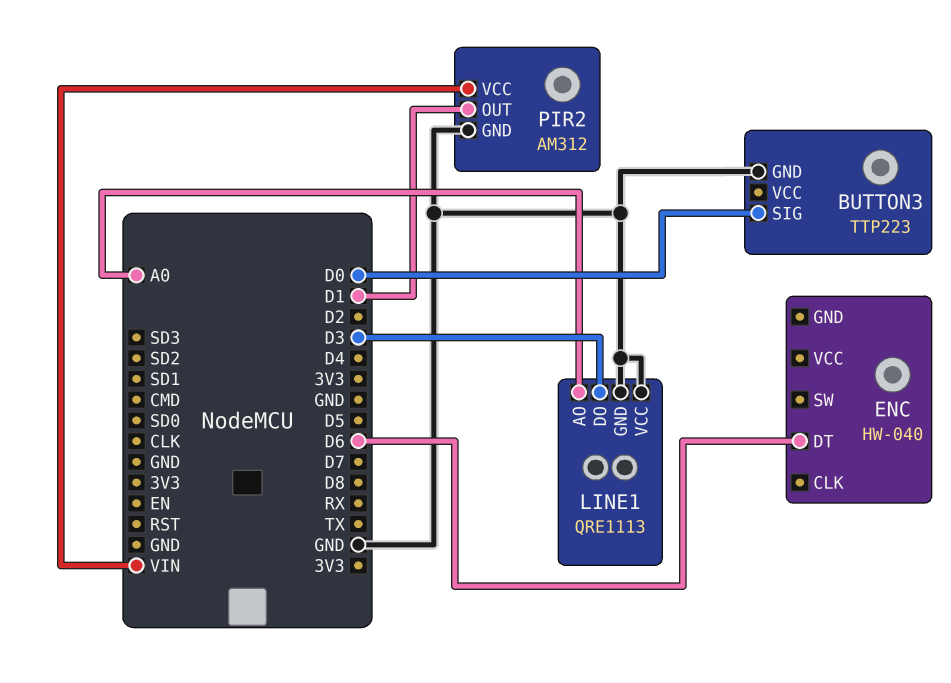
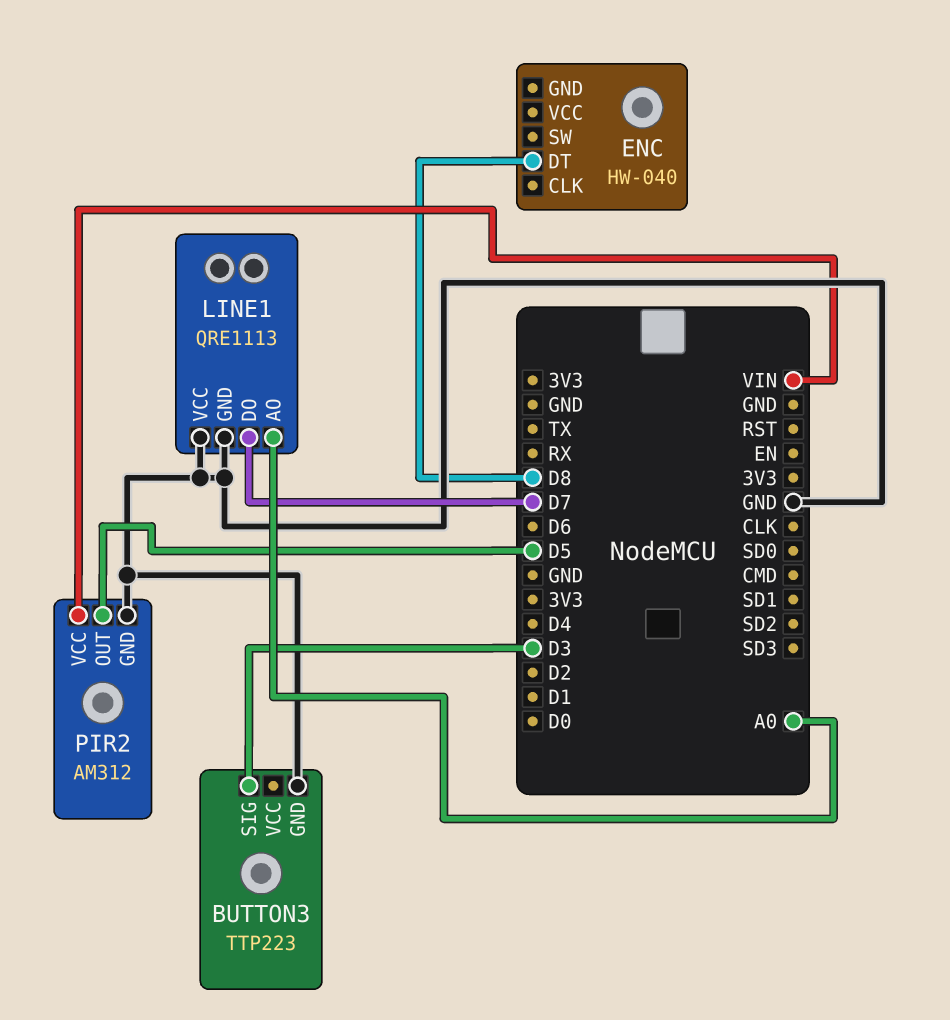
BUTTON3 pin SIG: D0 -> D3
ENC pin DT: D6 -> D8
LINE1 pin DO: D3 -> D7
PIR2 pin OUT: D1 -> D5

